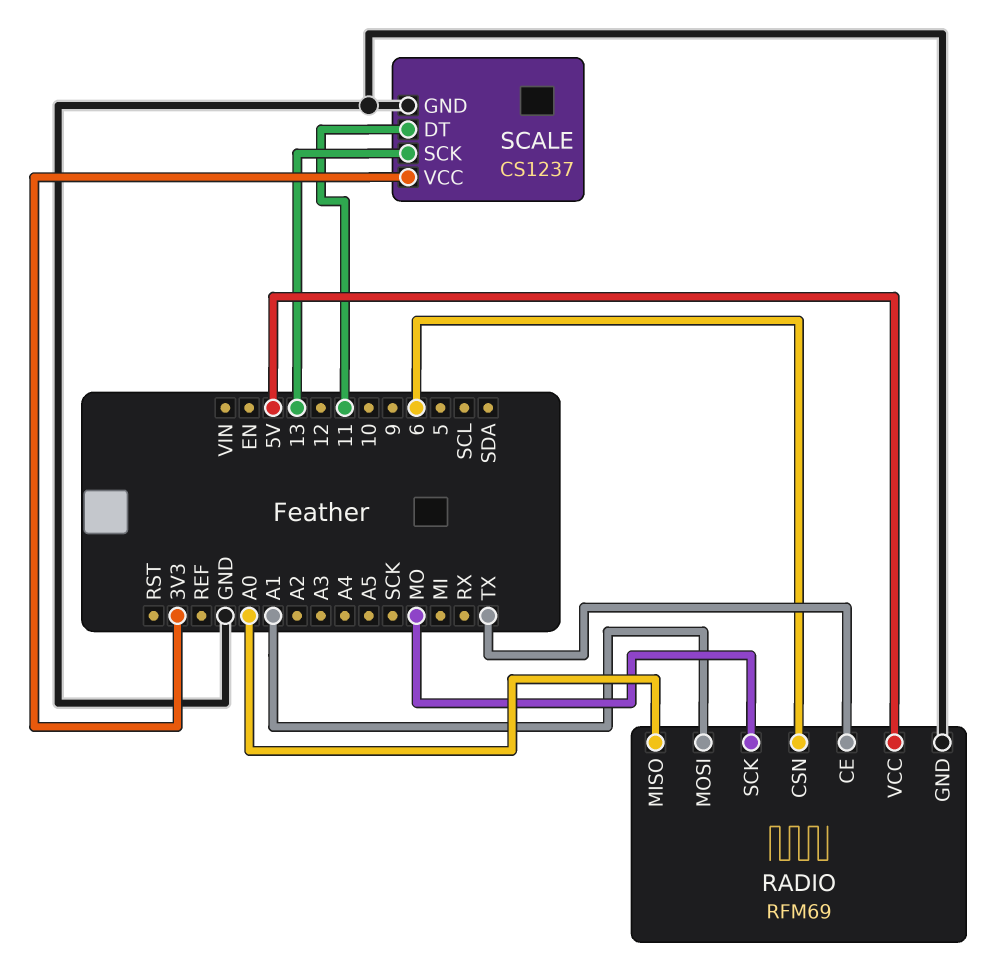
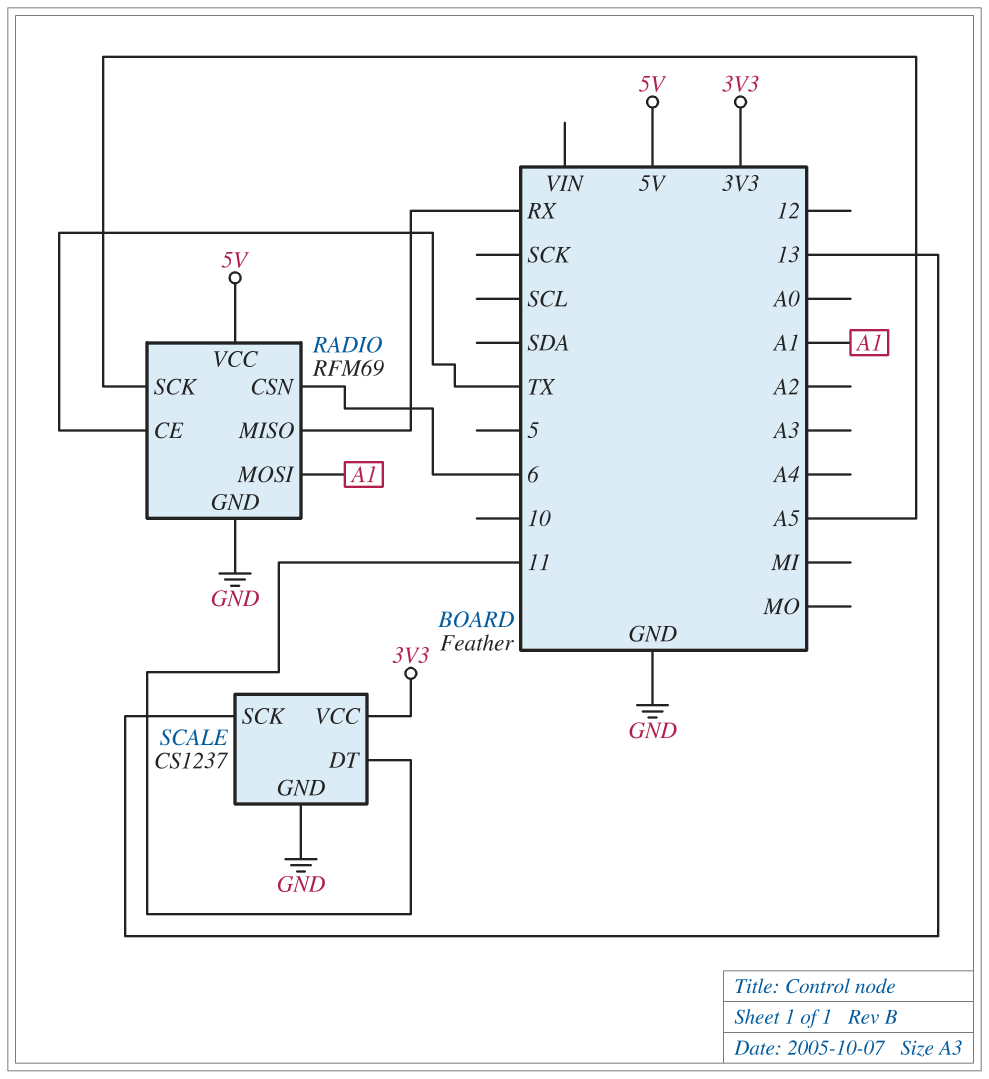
RADIO pin MISO: A0 -> RX
RADIO pin SCK: MO -> A5

